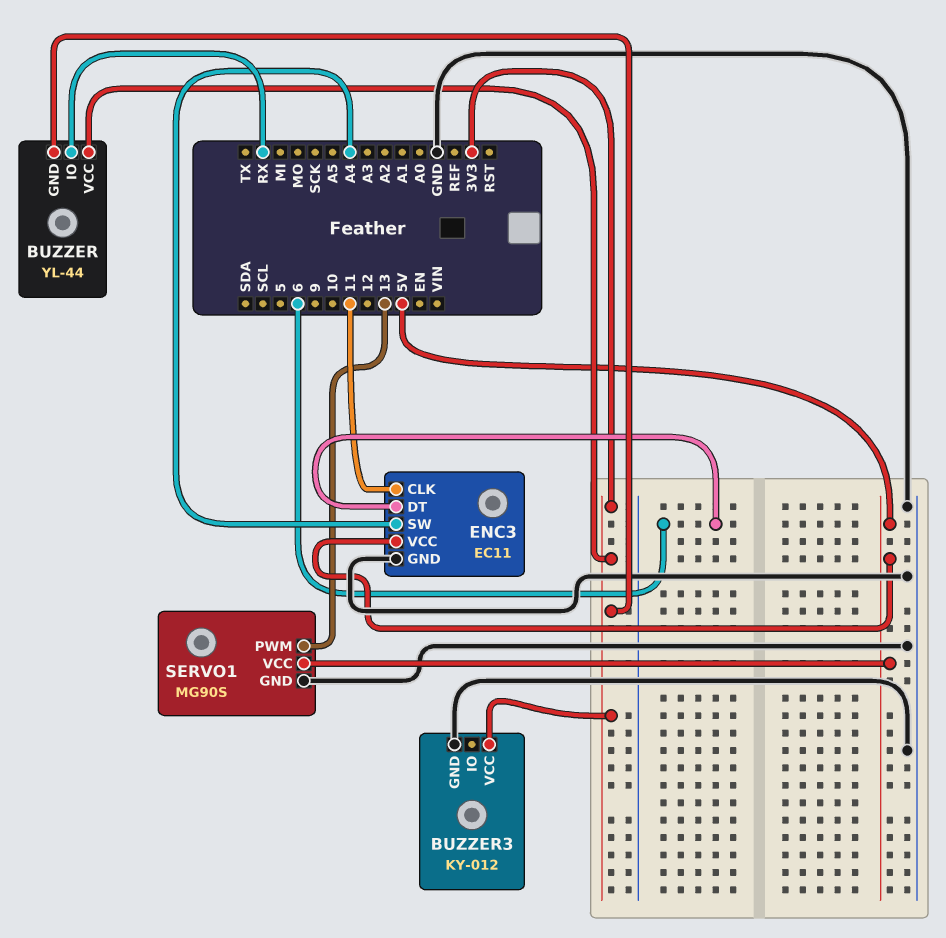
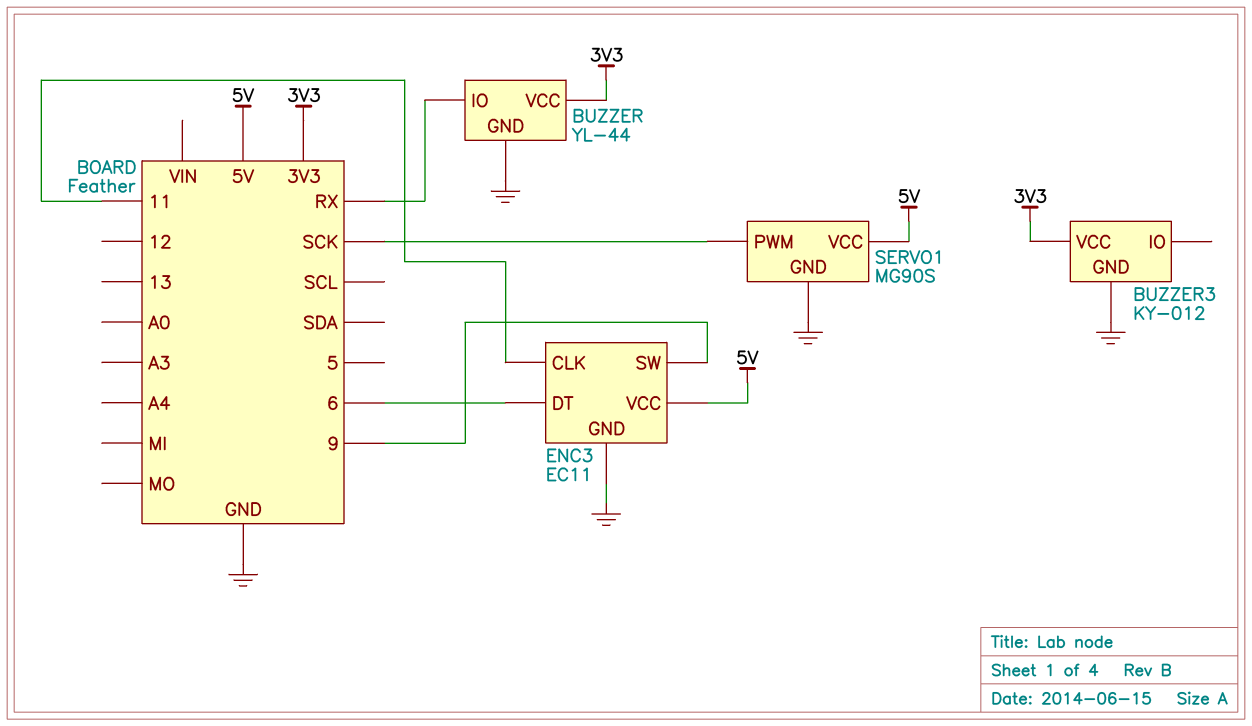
BUZZER pin GND: 3V3 -> GND
ENC3 pin SW: A4 -> 9
SERVO1 pin PWM: 13 -> SCK

